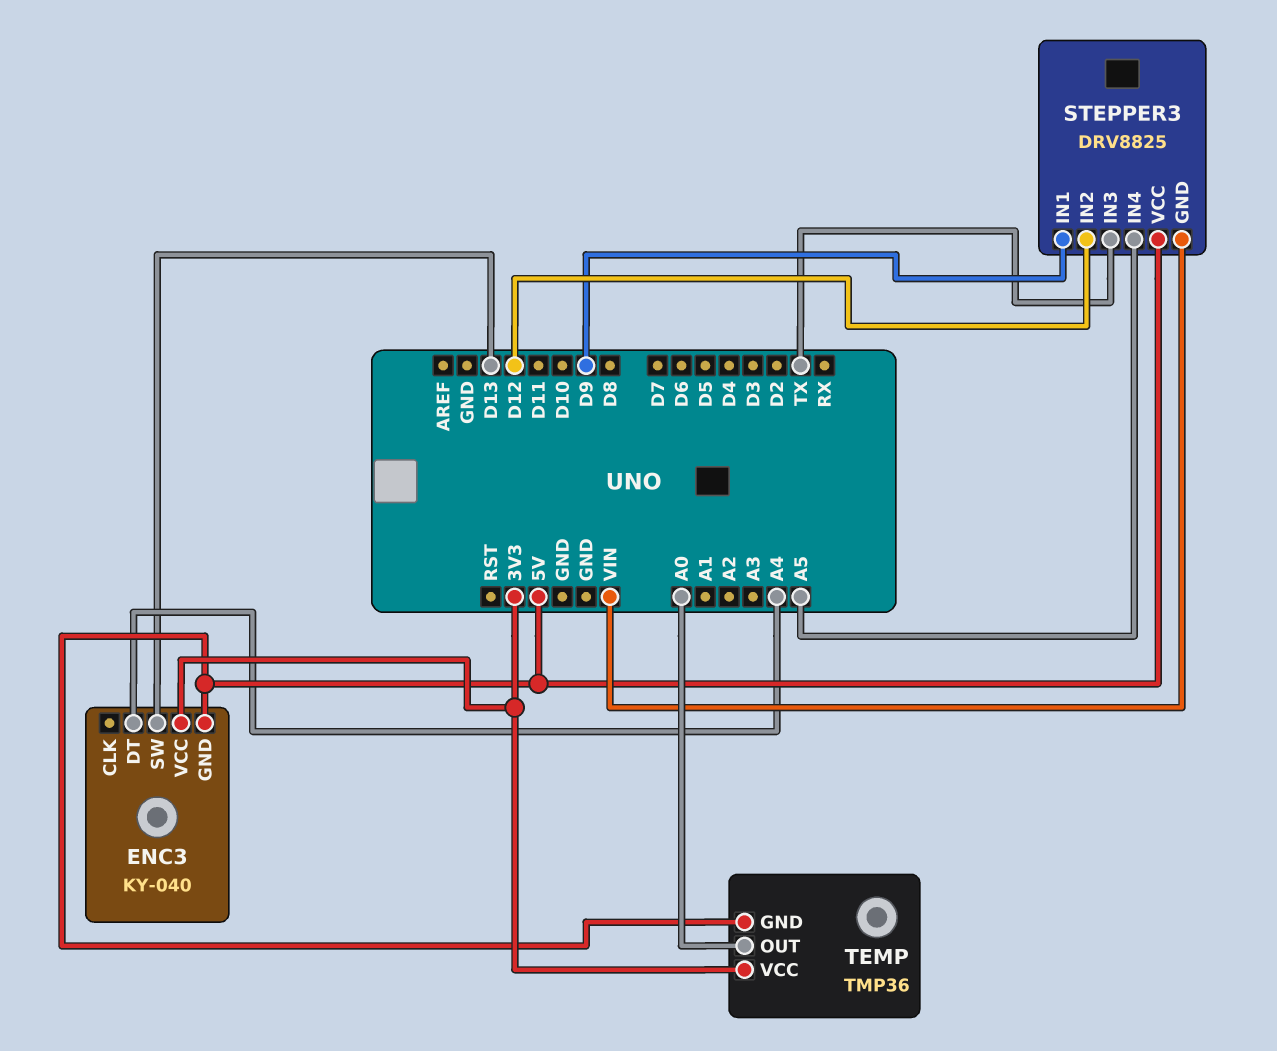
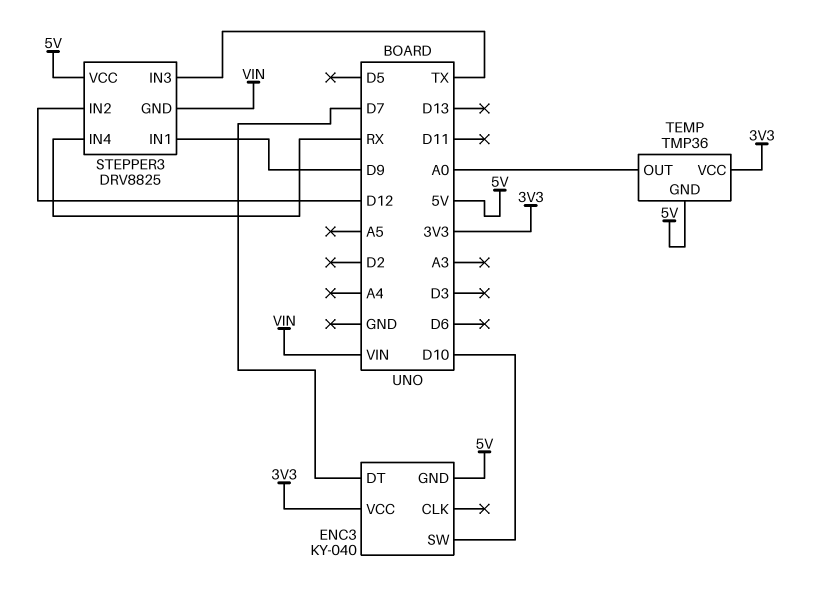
ENC3 pin DT: A4 -> D7
ENC3 pin SW: D13 -> D10
STEPPER3 pin IN4: A5 -> RX

